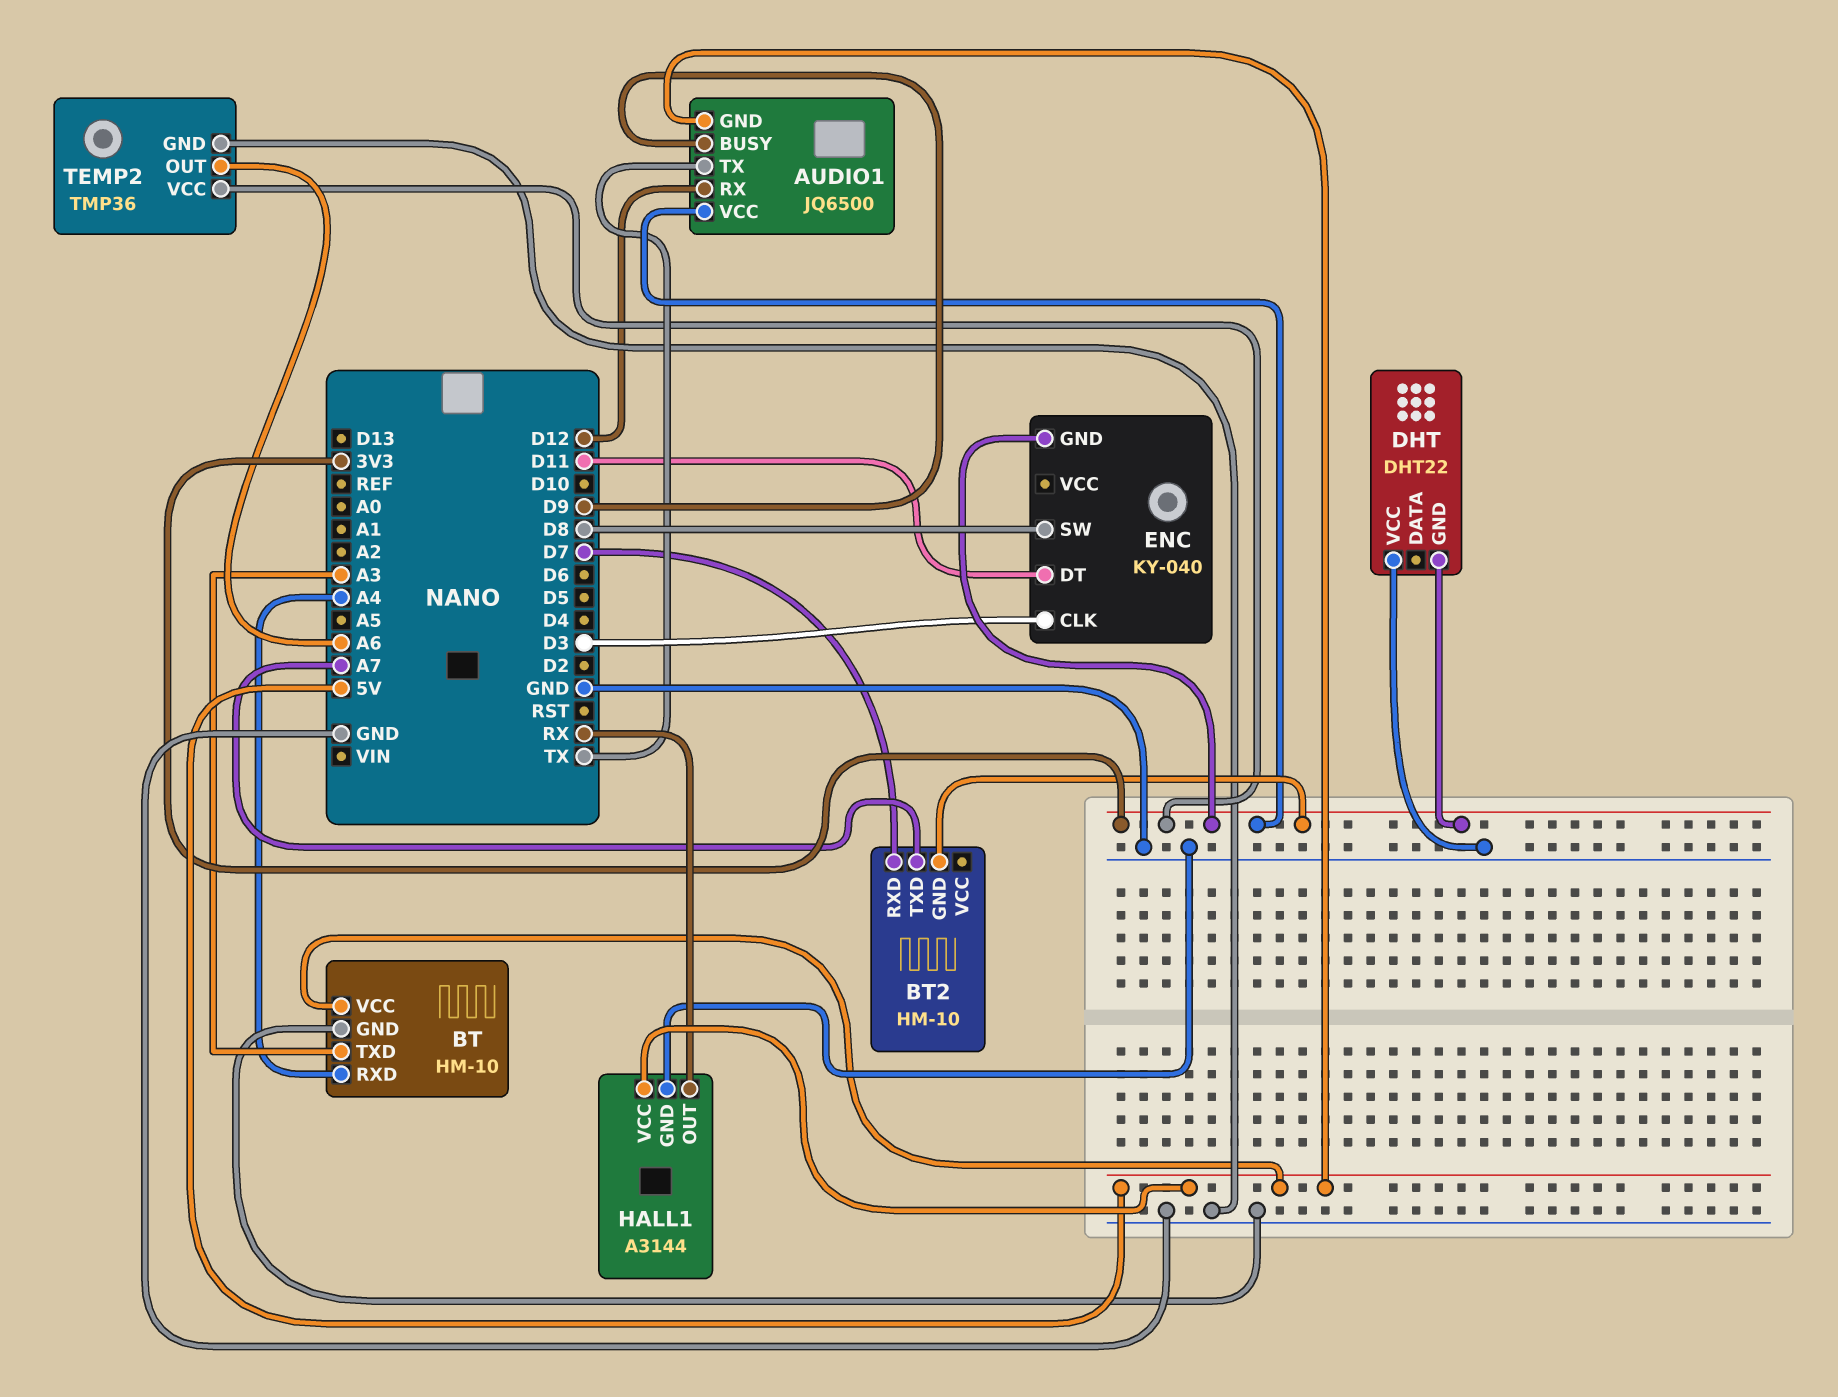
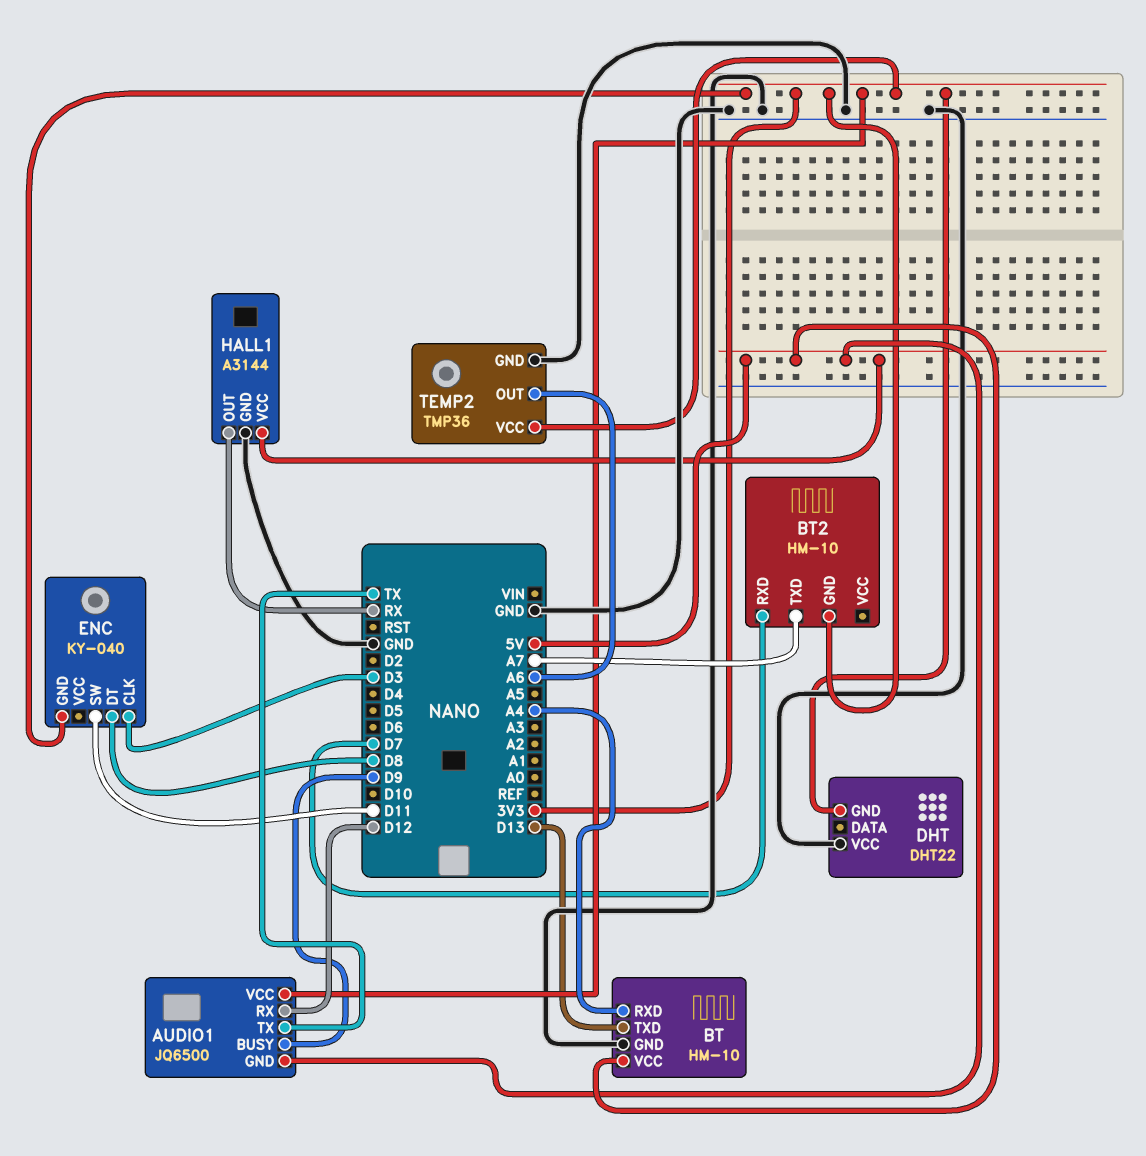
BT pin TXD: A3 -> D13
ENC pin DT: D11 -> D8
ENC pin SW: D8 -> D11

